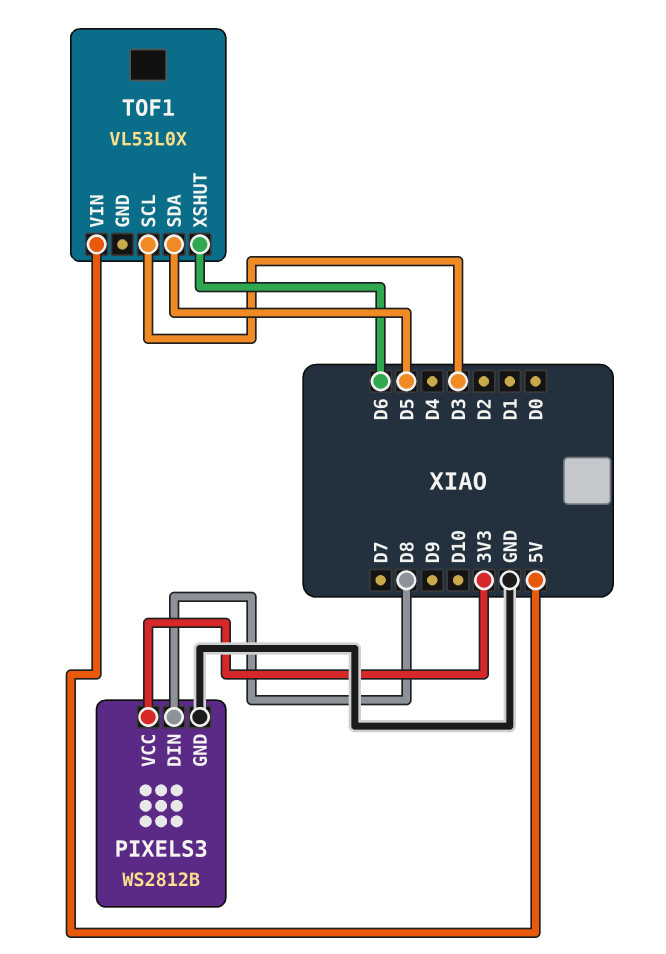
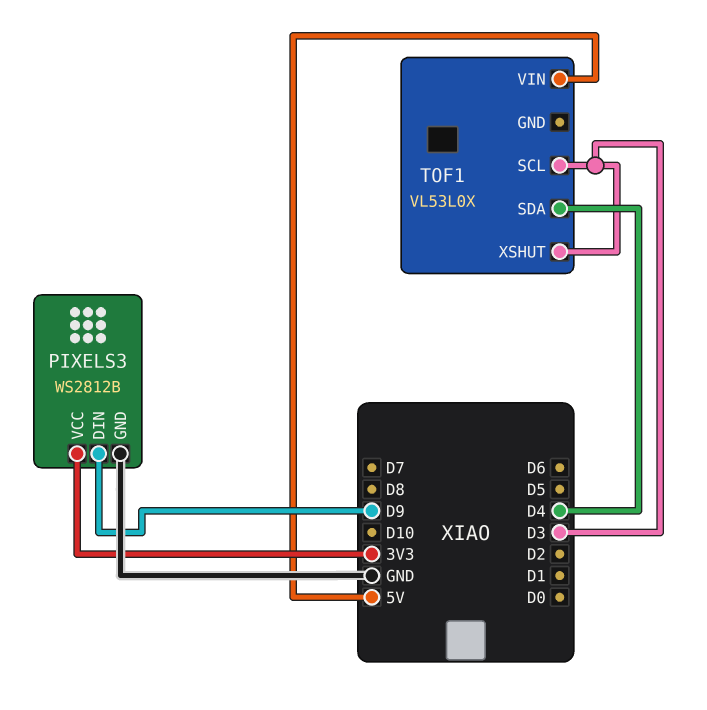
PIXELS3 pin DIN: D8 -> D9
TOF1 pin SDA: D5 -> D4
TOF1 pin XSHUT: D6 -> D3

